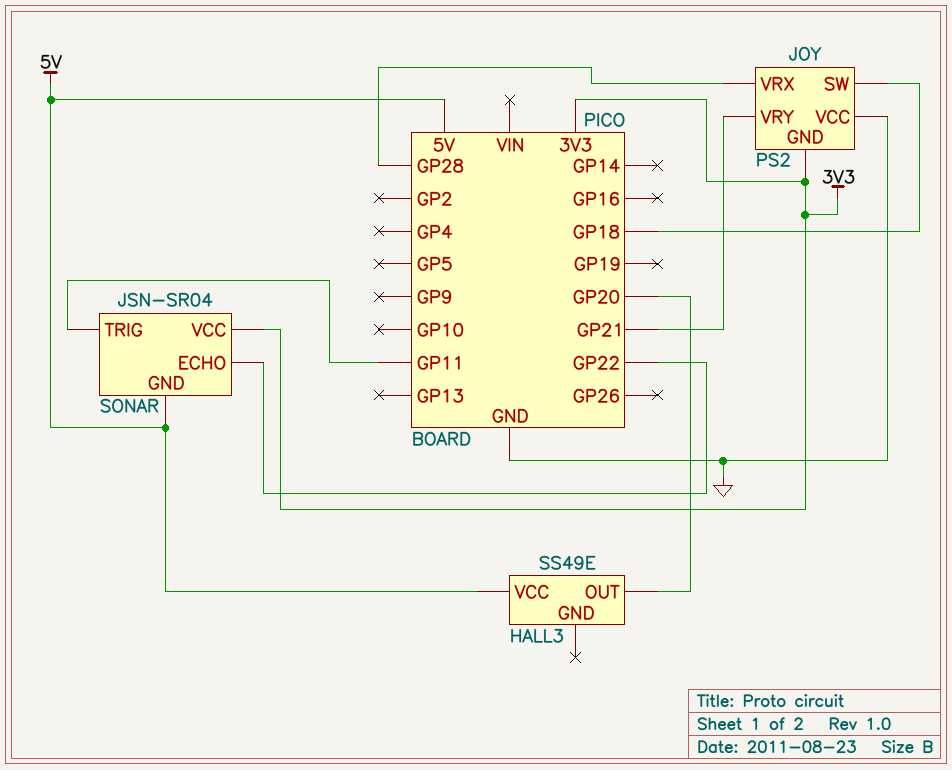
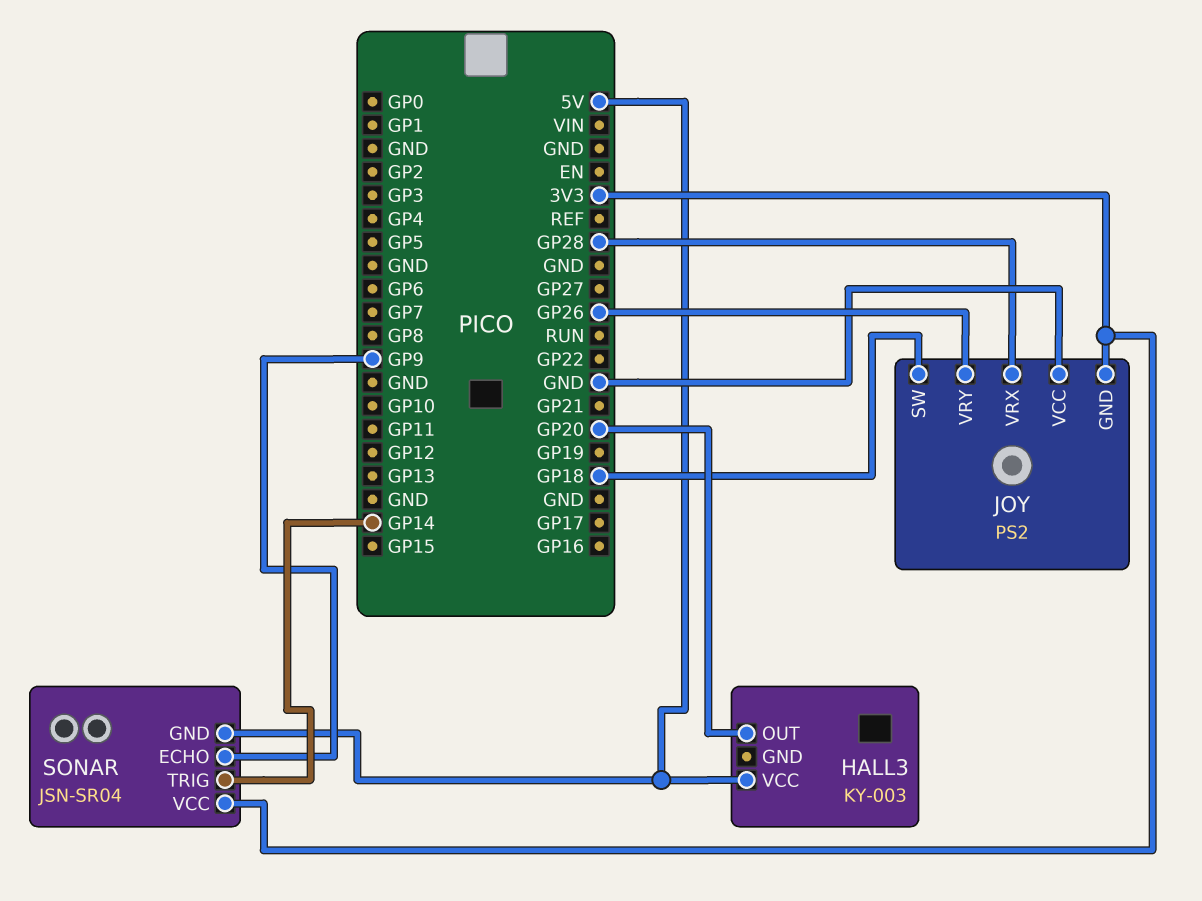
HALL3: SS49E -> KY-003
JOY pin VRY: GP21 -> GP26
SONAR pin ECHO: GP22 -> GP9
SONAR pin TRIG: GP11 -> GP14

